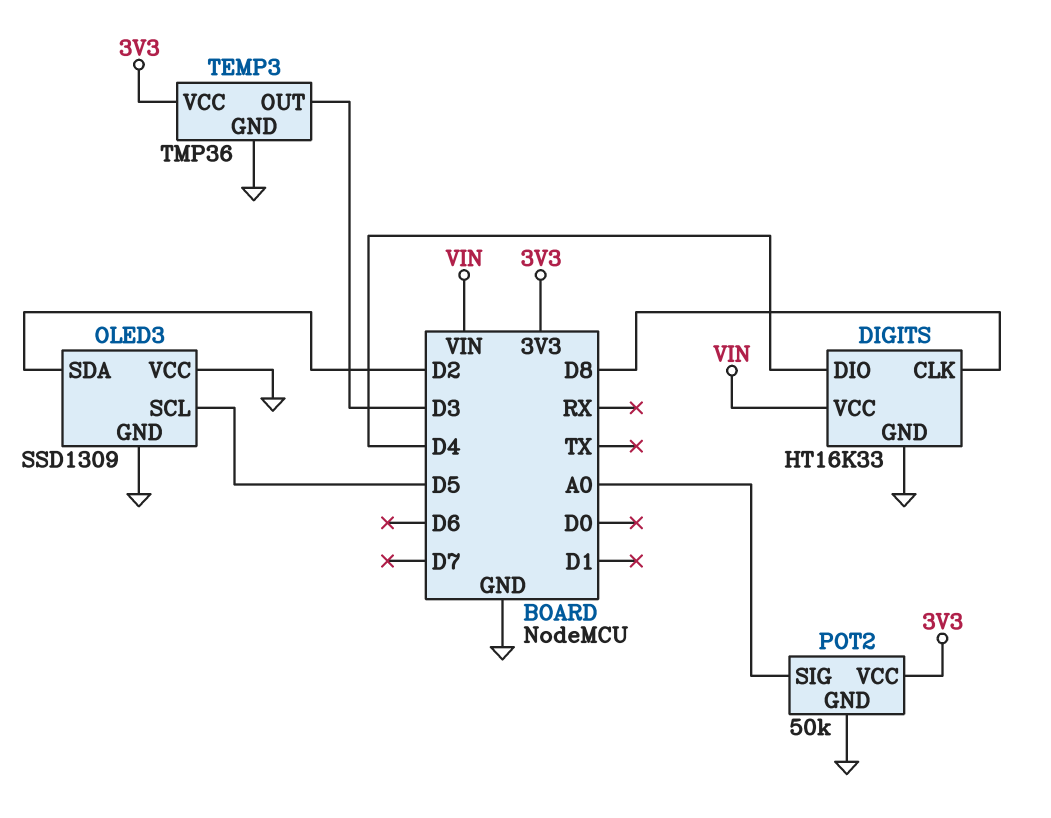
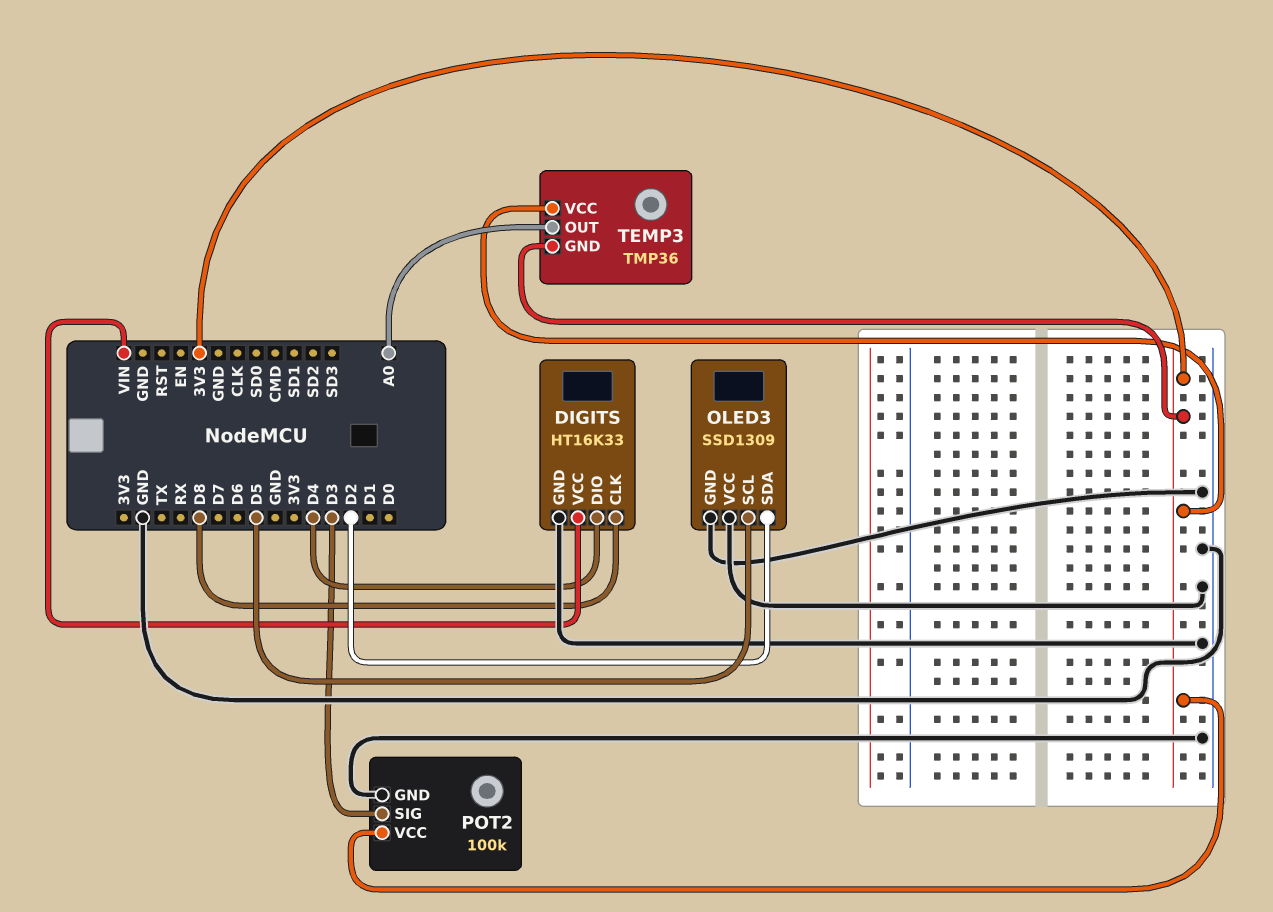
POT2: 50k -> 100k
POT2 pin SIG: A0 -> D3
TEMP3 pin GND: GND -> 3V3
TEMP3 pin OUT: D3 -> A0

